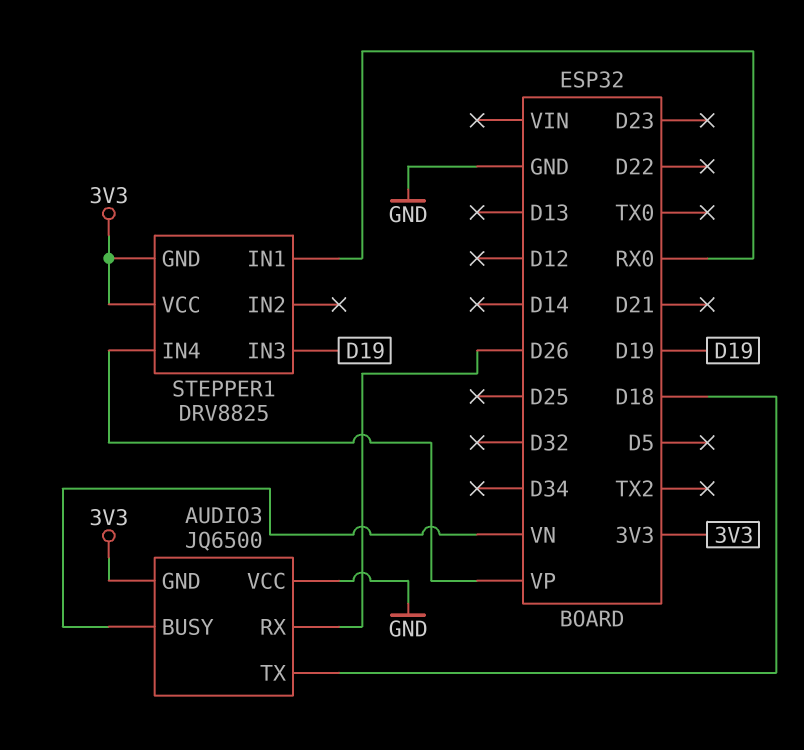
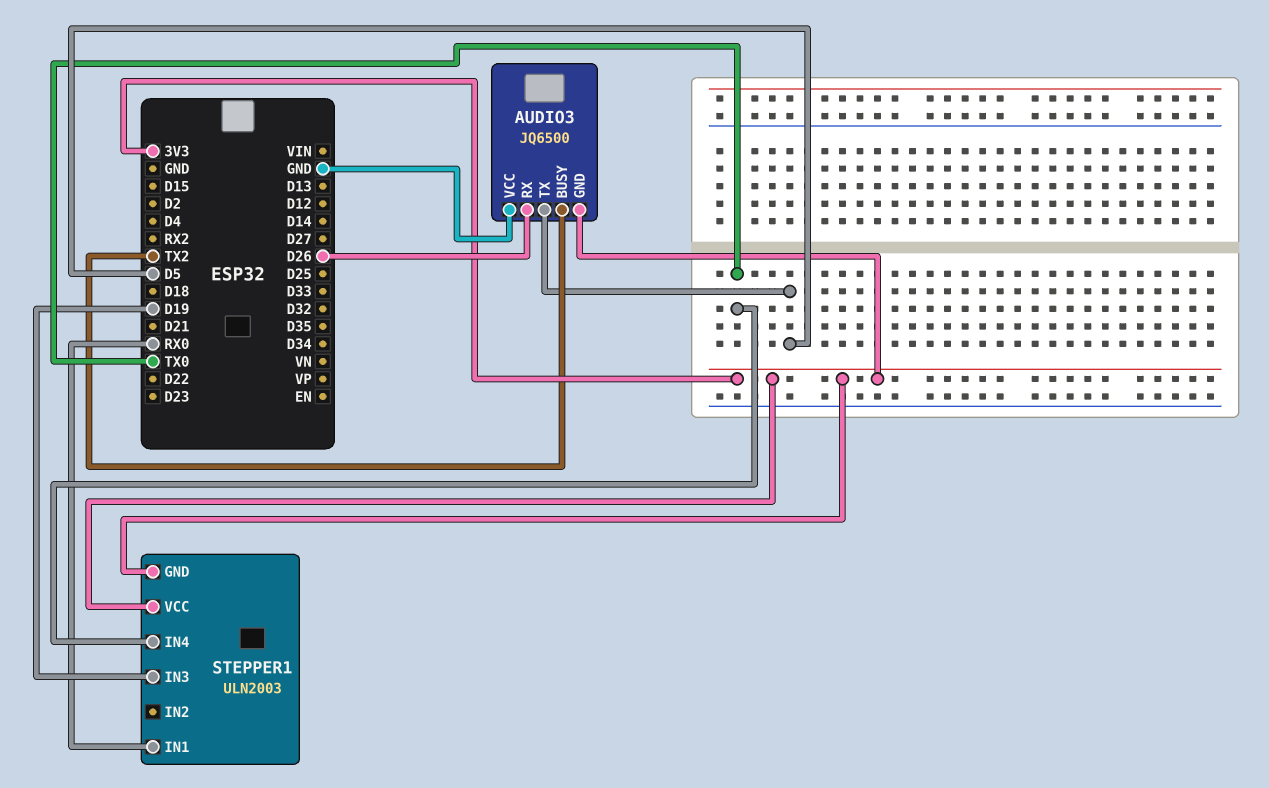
AUDIO3 pin BUSY: VN -> TX2
AUDIO3 pin TX: D18 -> D5
STEPPER1: DRV8825 -> ULN2003
STEPPER1 pin IN4: VP -> TX0

